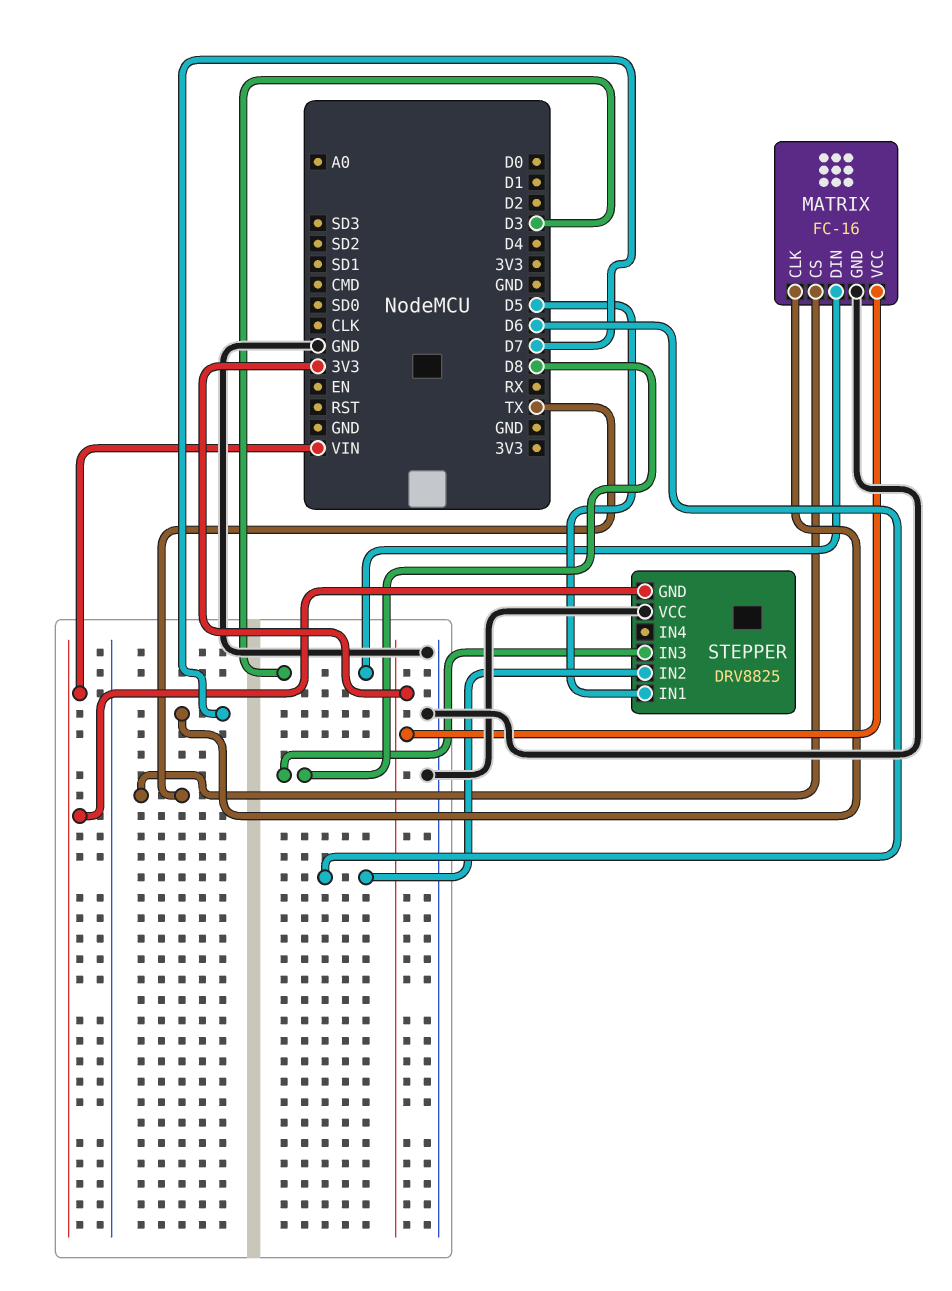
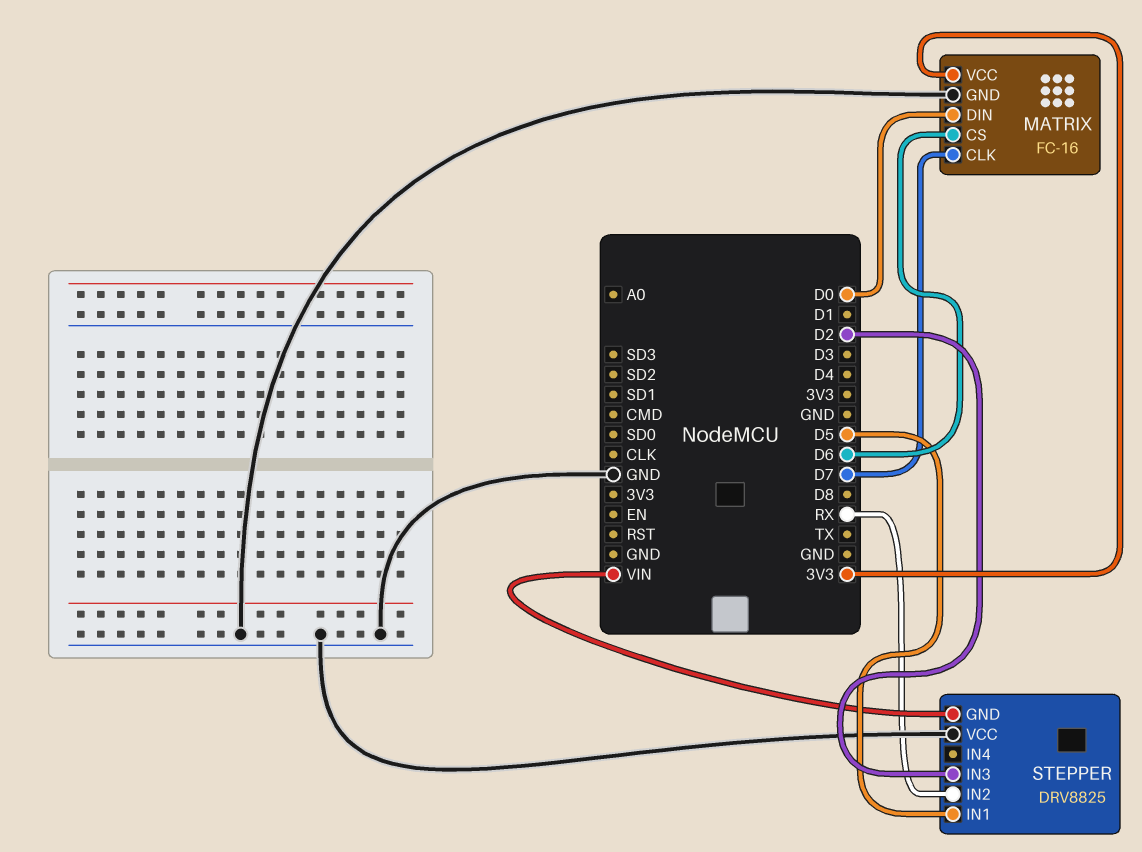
MATRIX pin CS: TX -> D6
MATRIX pin DIN: D3 -> D0
STEPPER pin IN2: D6 -> RX
STEPPER pin IN3: D8 -> D2

